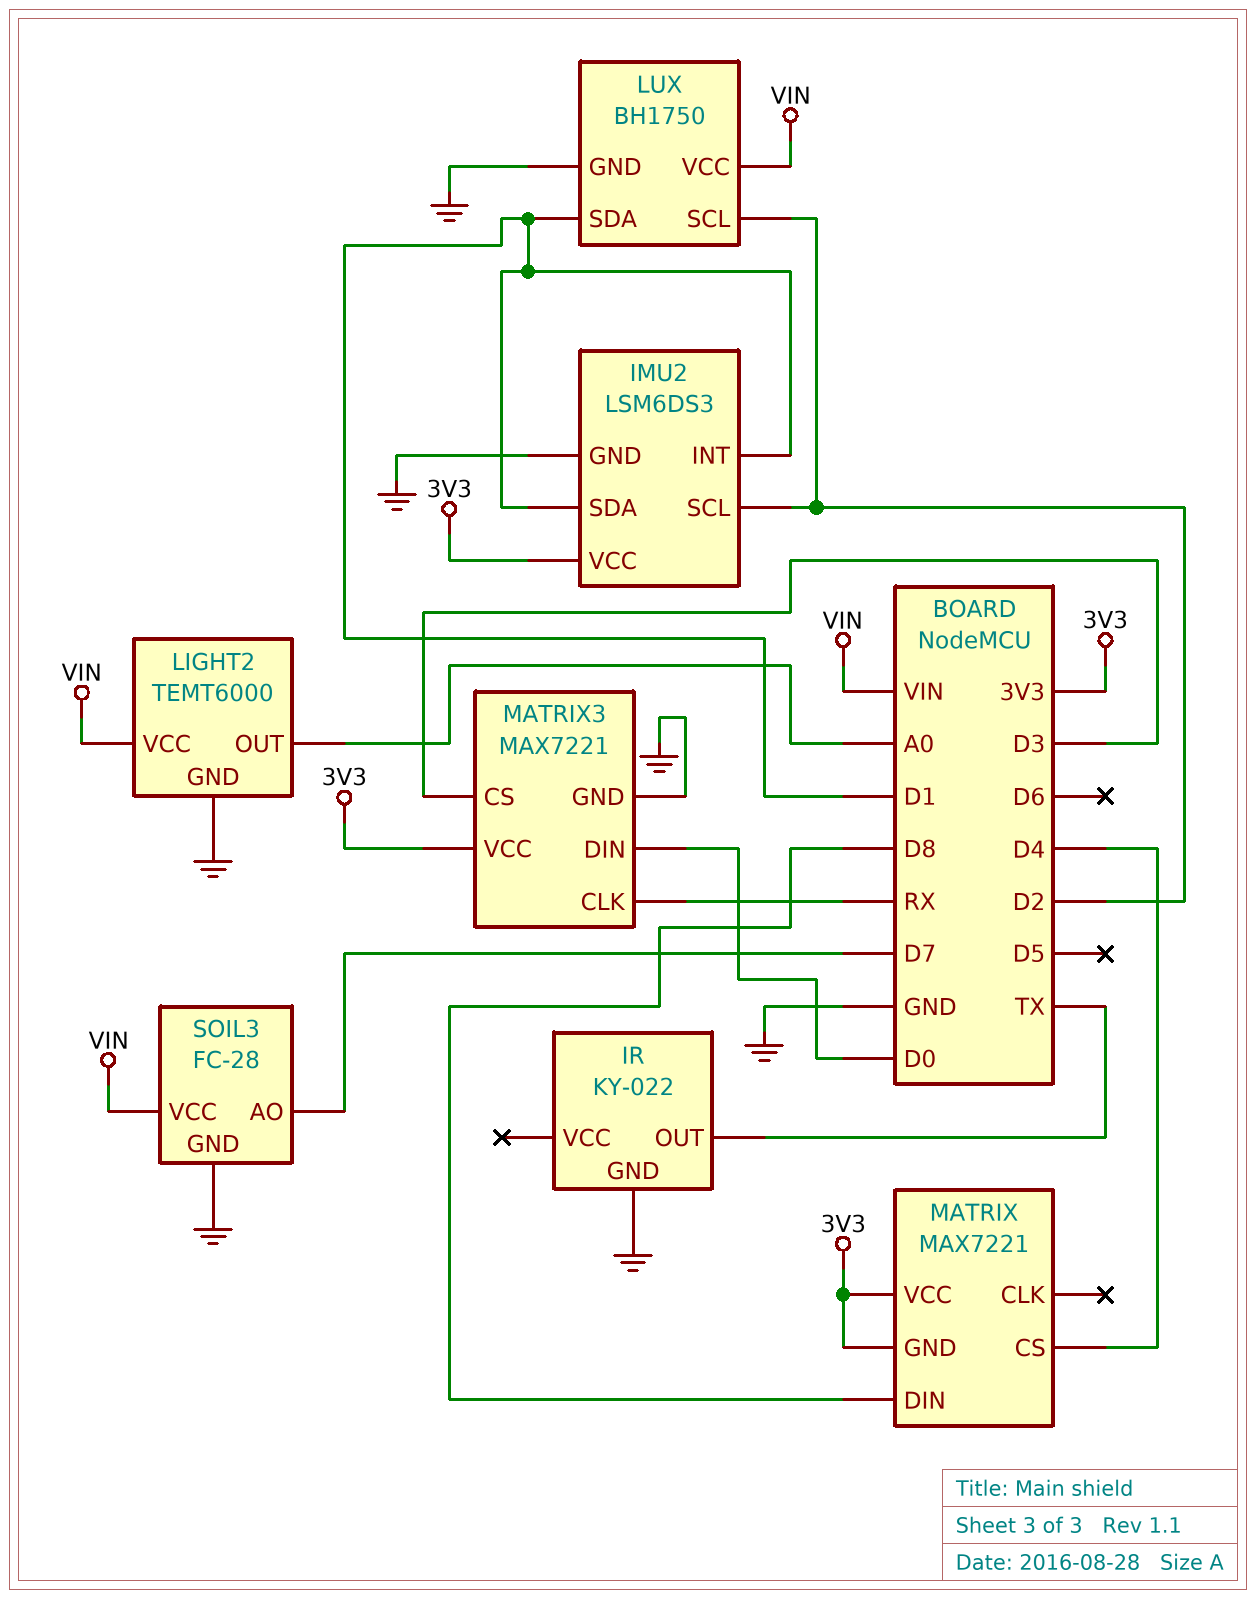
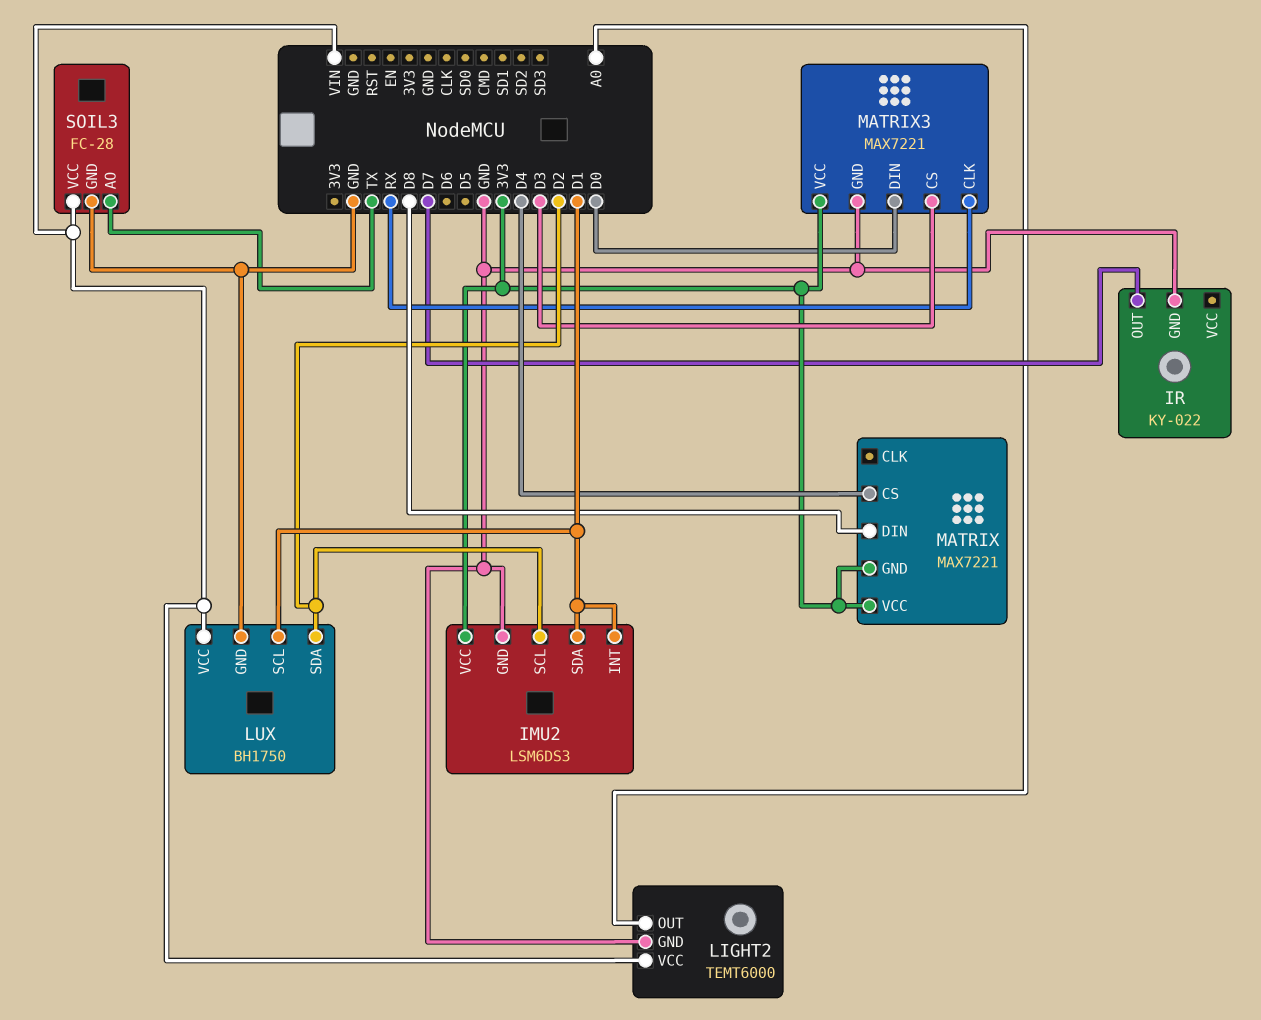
IR pin OUT: TX -> D7
LUX pin SCL: D2 -> D1
LUX pin SDA: D1 -> D2
SOIL3 pin AO: D7 -> TX

